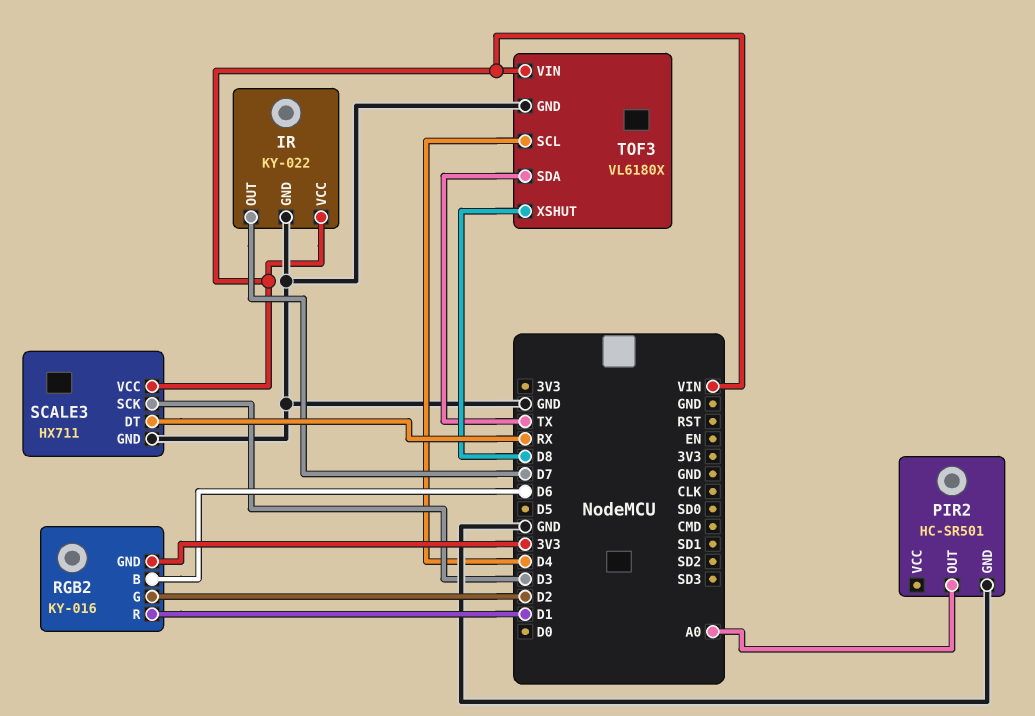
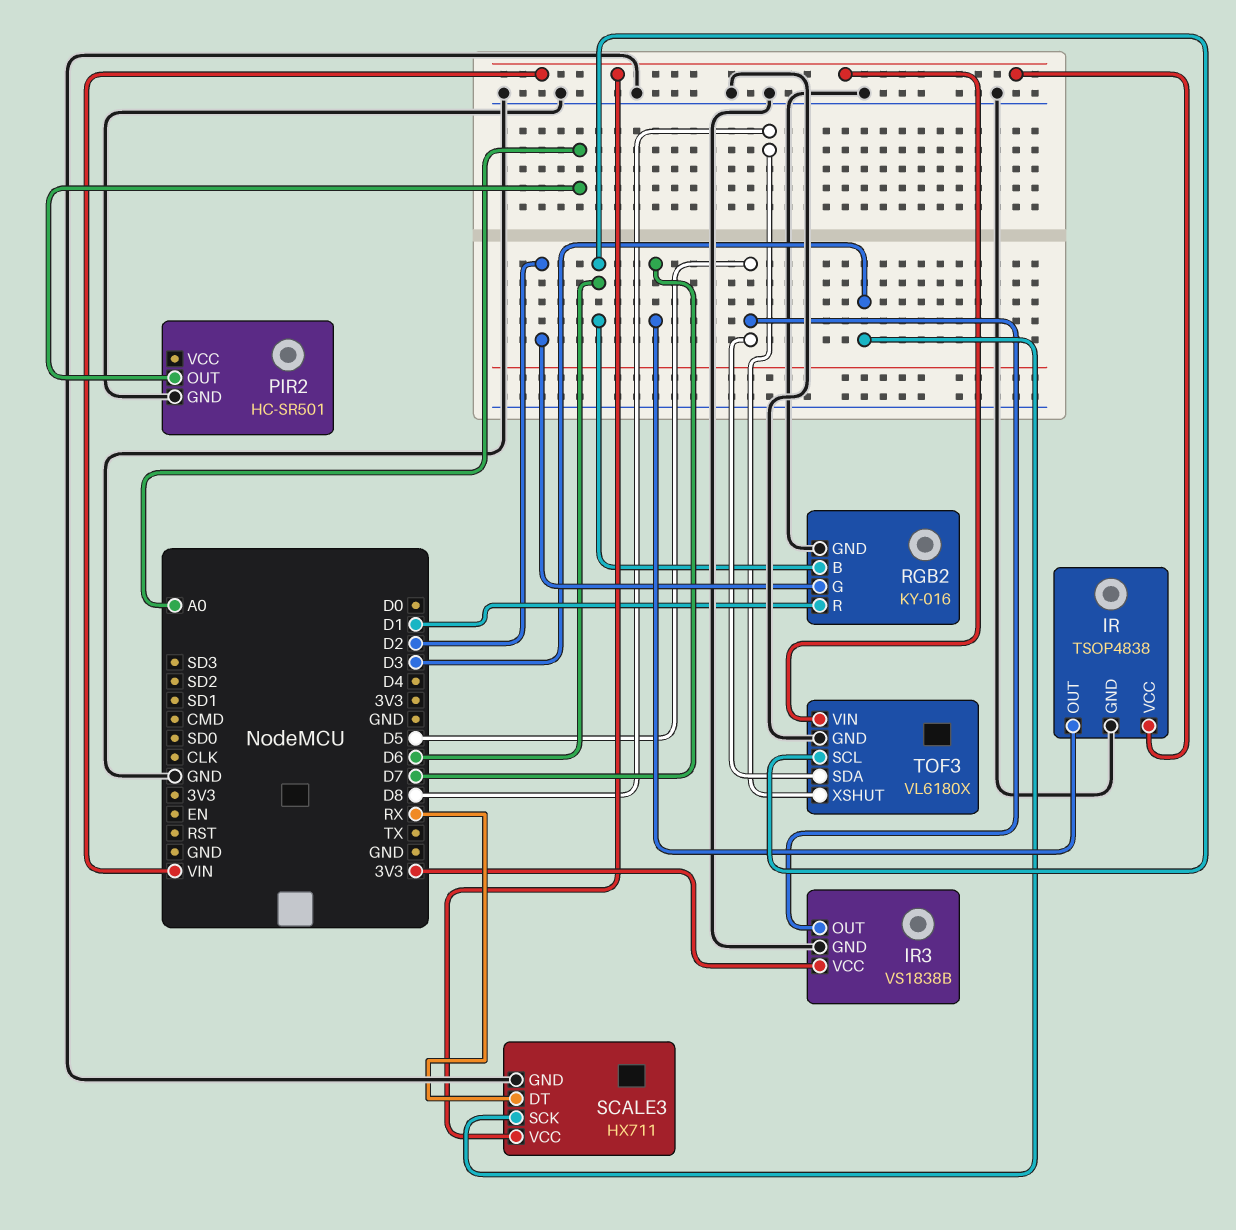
IR: KY-022 -> TSOP4838
IR3: none -> VS1838B
IR3 pin GND: none -> GND
IR3 pin OUT: none -> D5
IR3 pin VCC: none -> 3V3
RGB2 pin GND: 3V3 -> GND
TOF3 pin SCL: D4 -> D6
TOF3 pin SDA: TX -> D5

